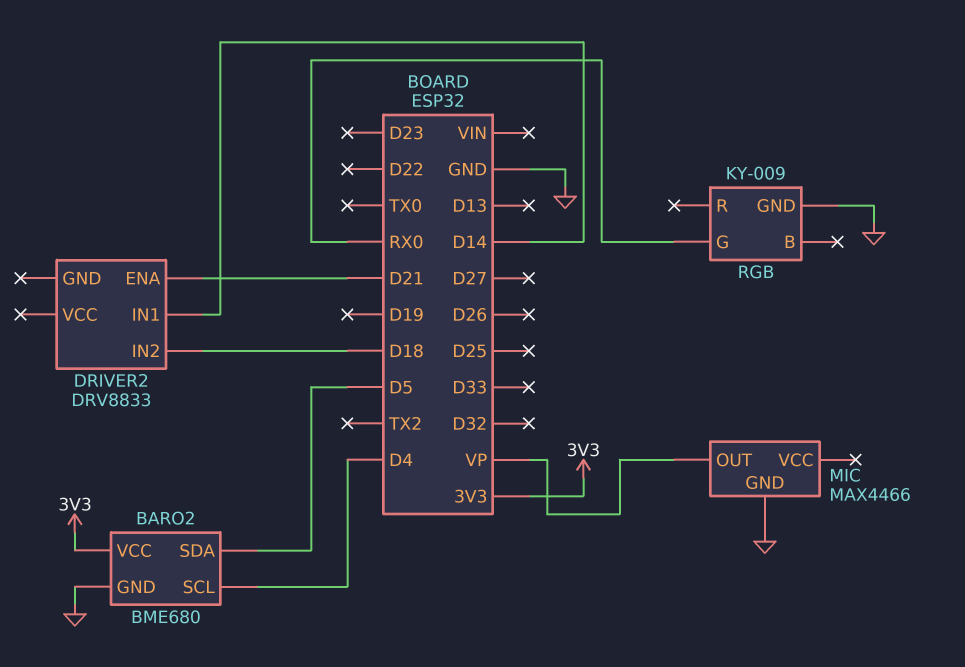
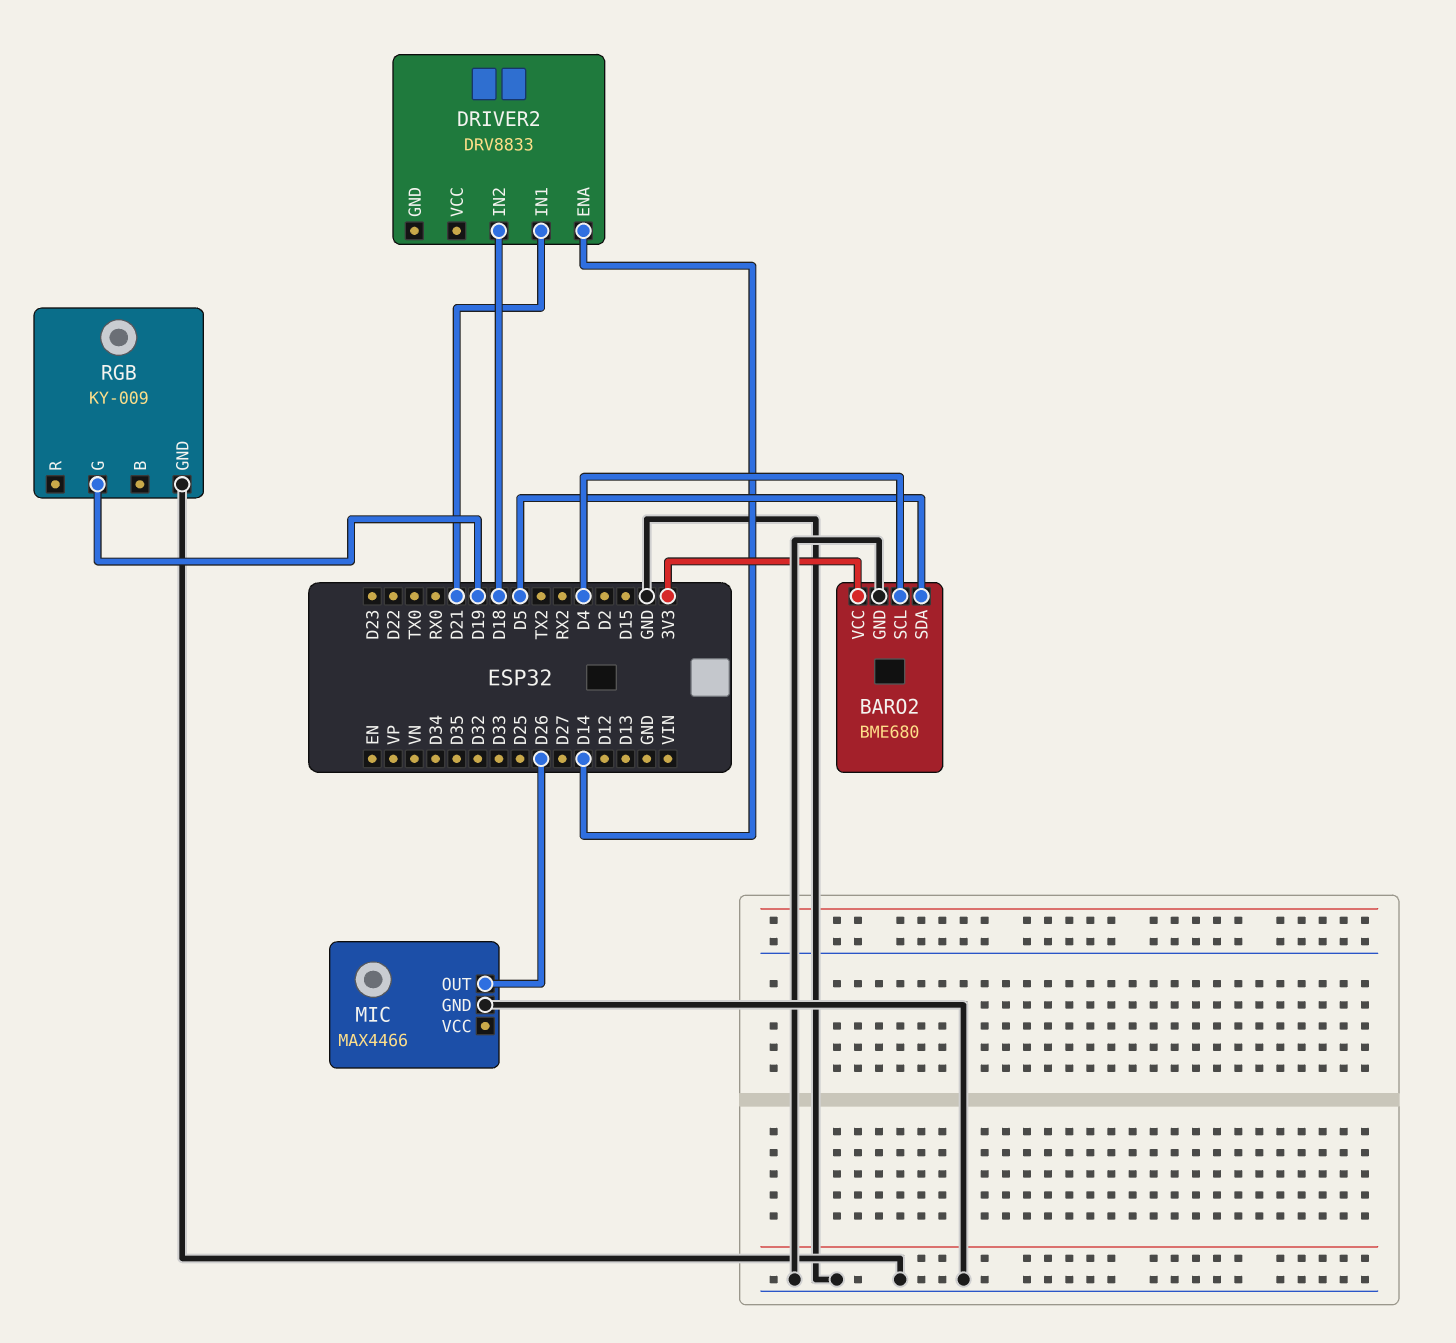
DRIVER2 pin ENA: D21 -> D14
DRIVER2 pin IN1: D14 -> D21
MIC pin OUT: VP -> D26
RGB pin G: RX0 -> D19

